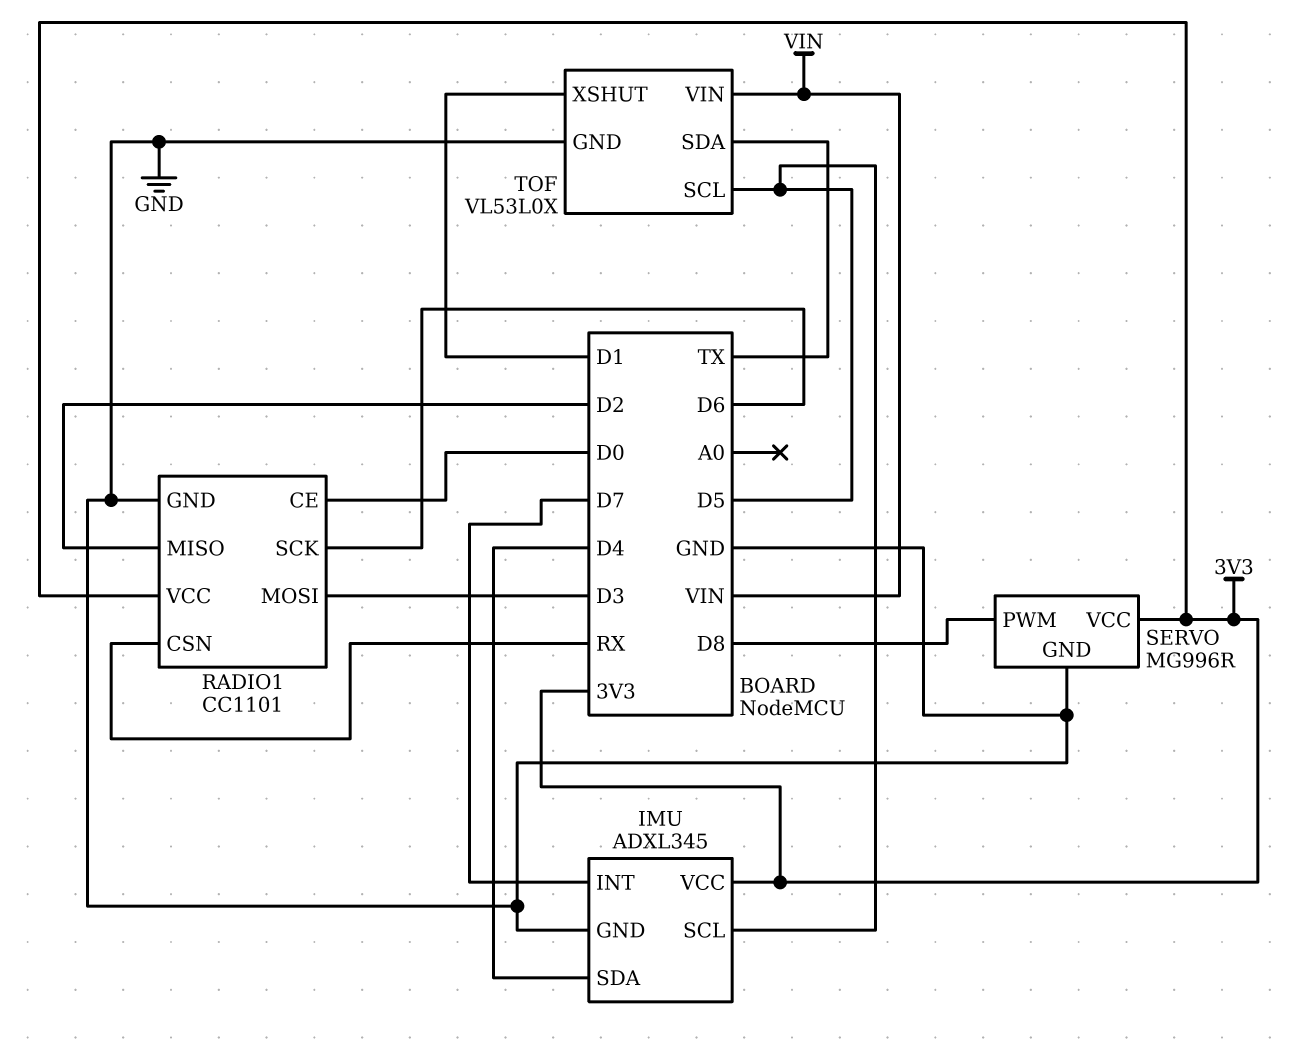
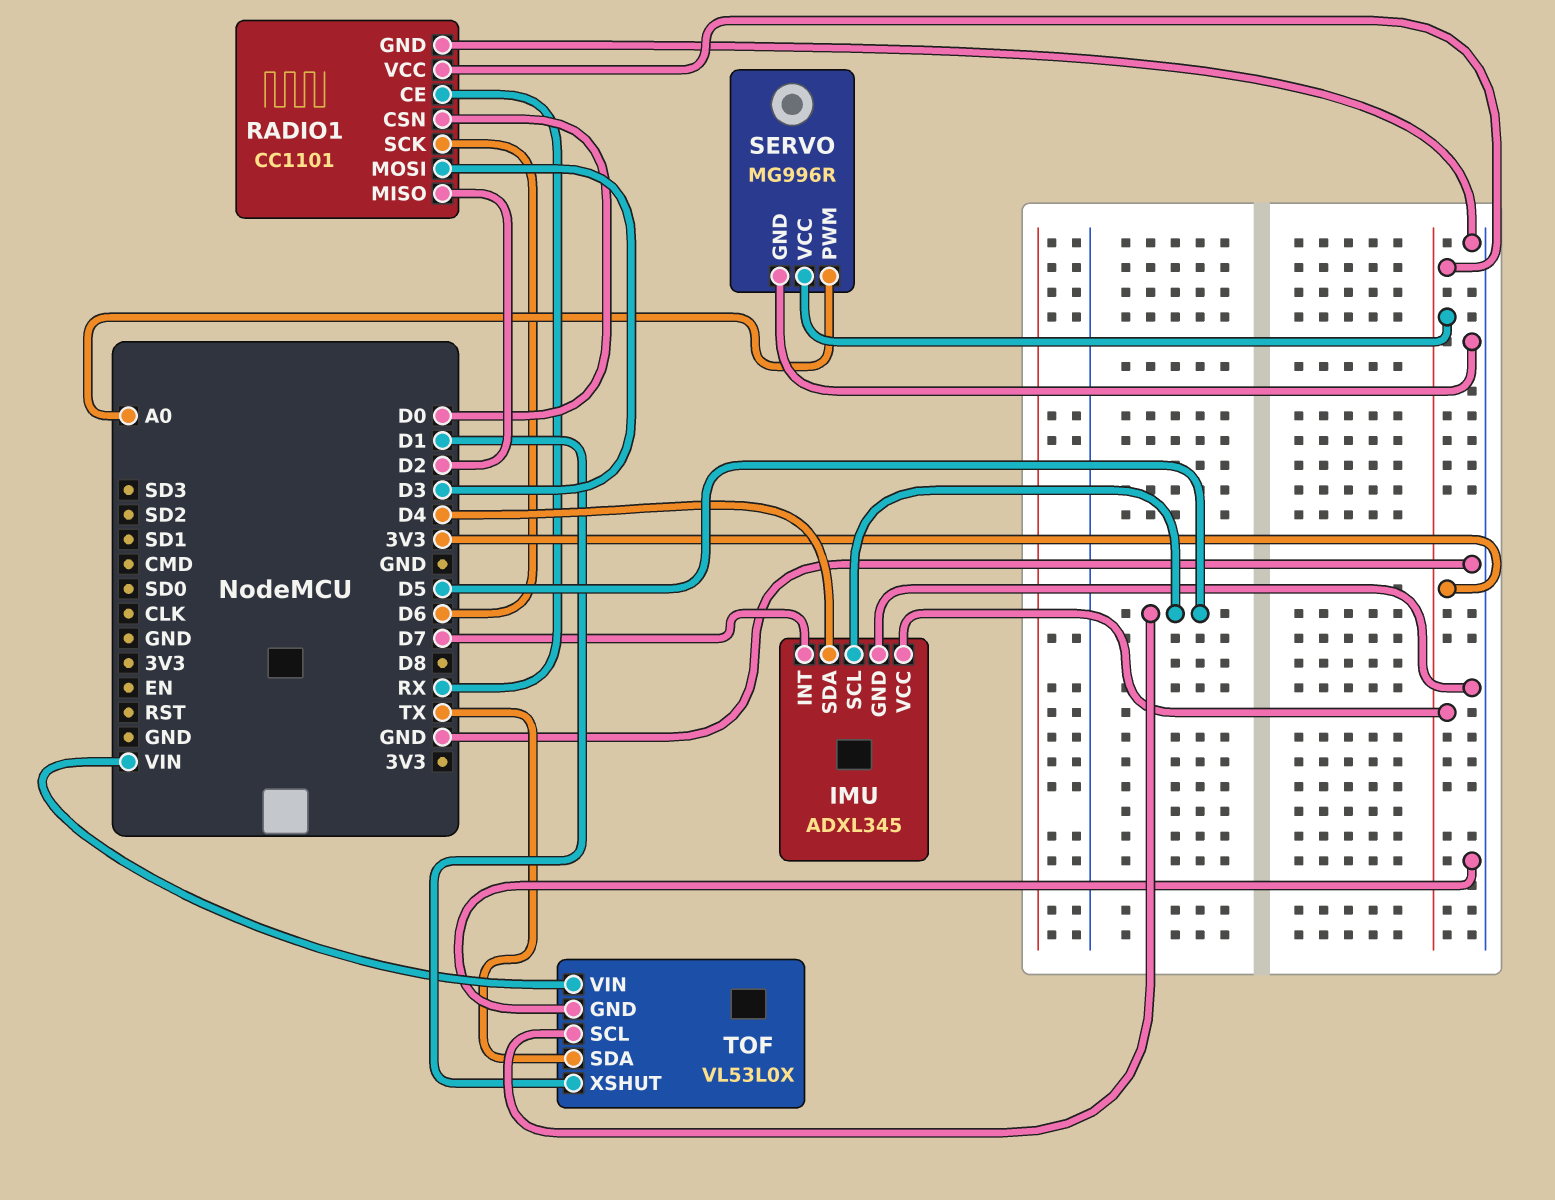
RADIO1 pin CE: D0 -> RX
RADIO1 pin CSN: RX -> D0
SERVO pin PWM: D8 -> A0

